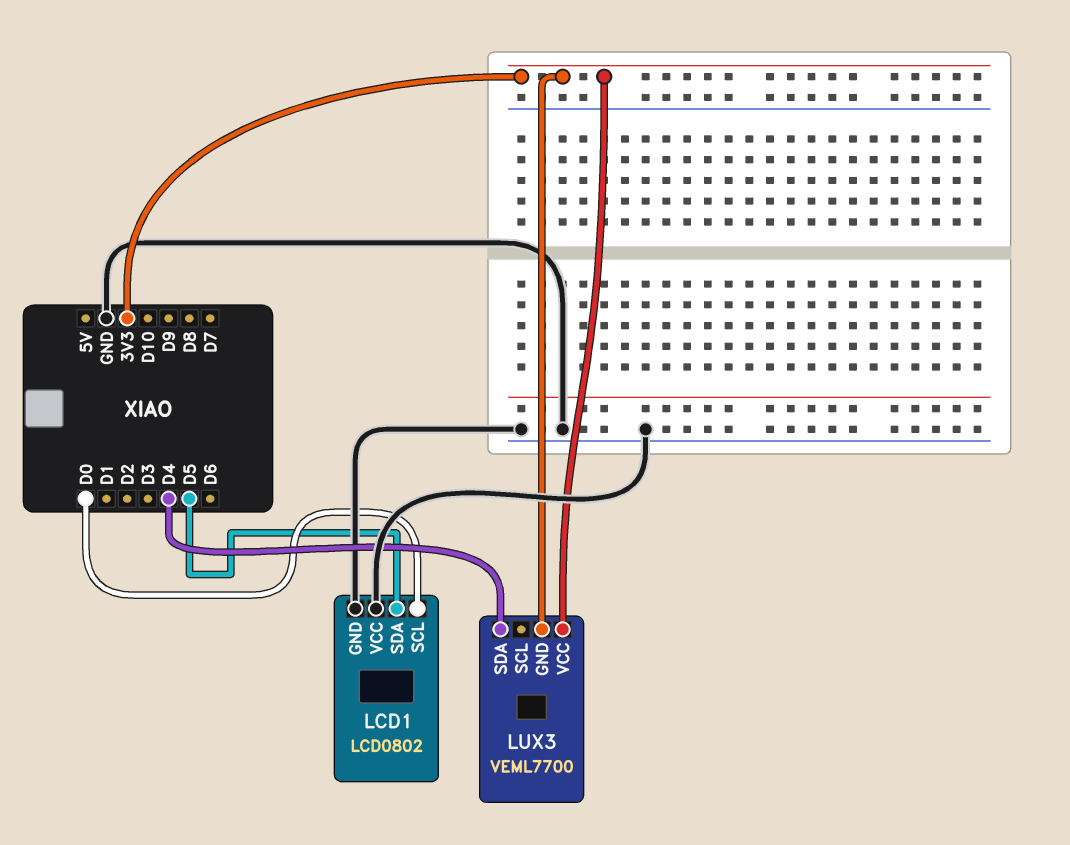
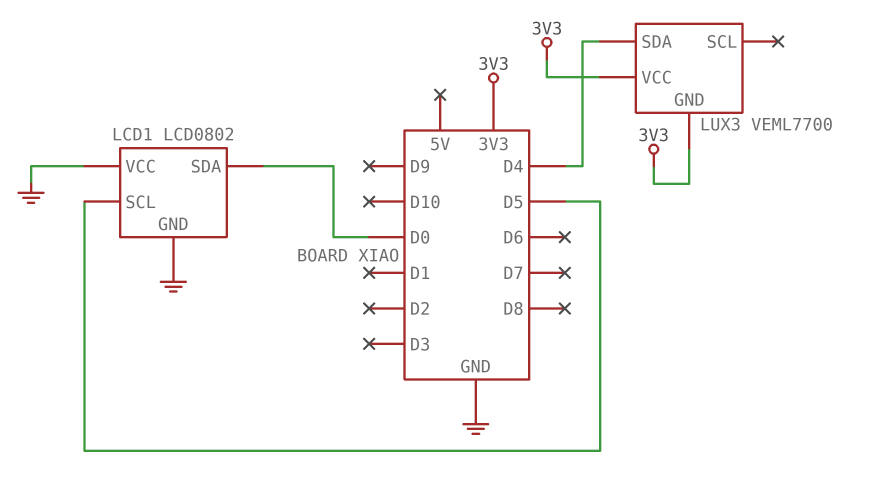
LCD1 pin SCL: D0 -> D5
LCD1 pin SDA: D5 -> D0

